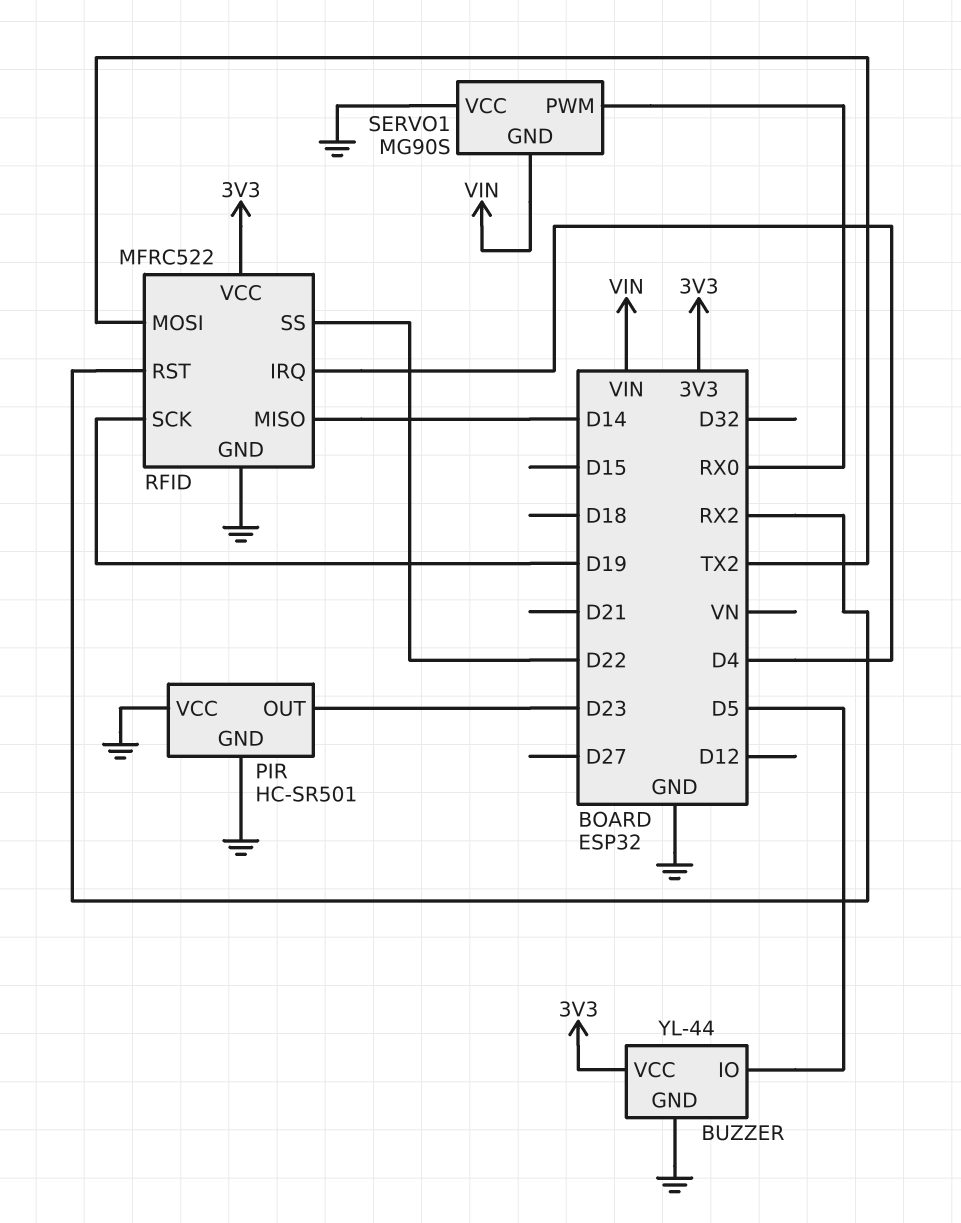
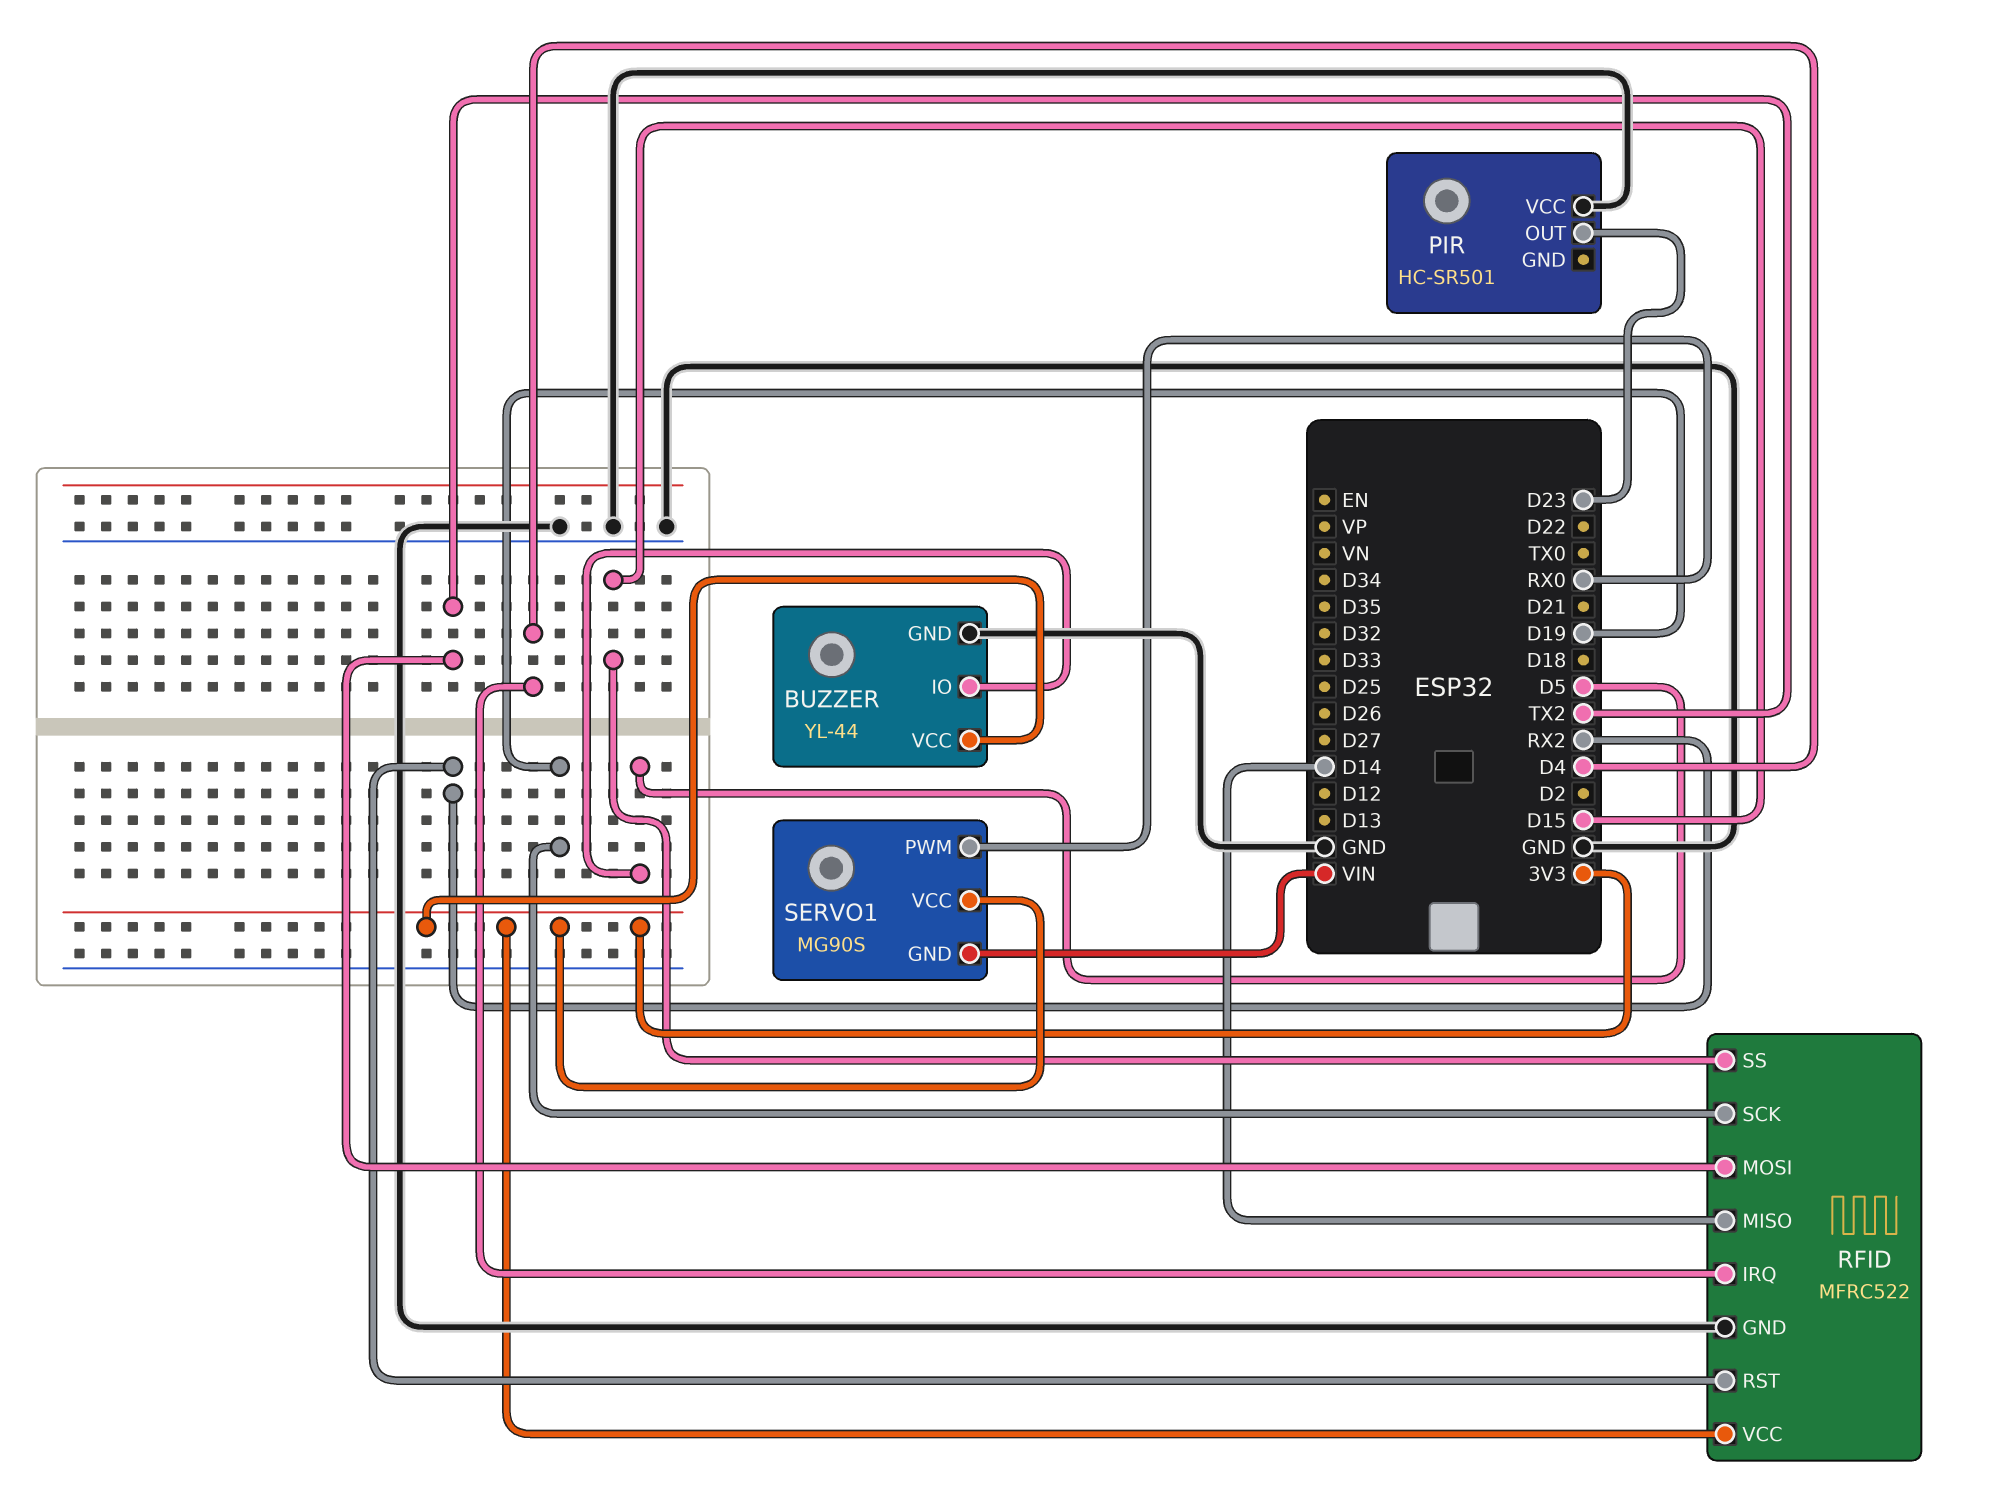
PIR pin GND: GND -> none
RFID pin SS: D22 -> D15
SERVO1 pin VCC: GND -> 3V3

